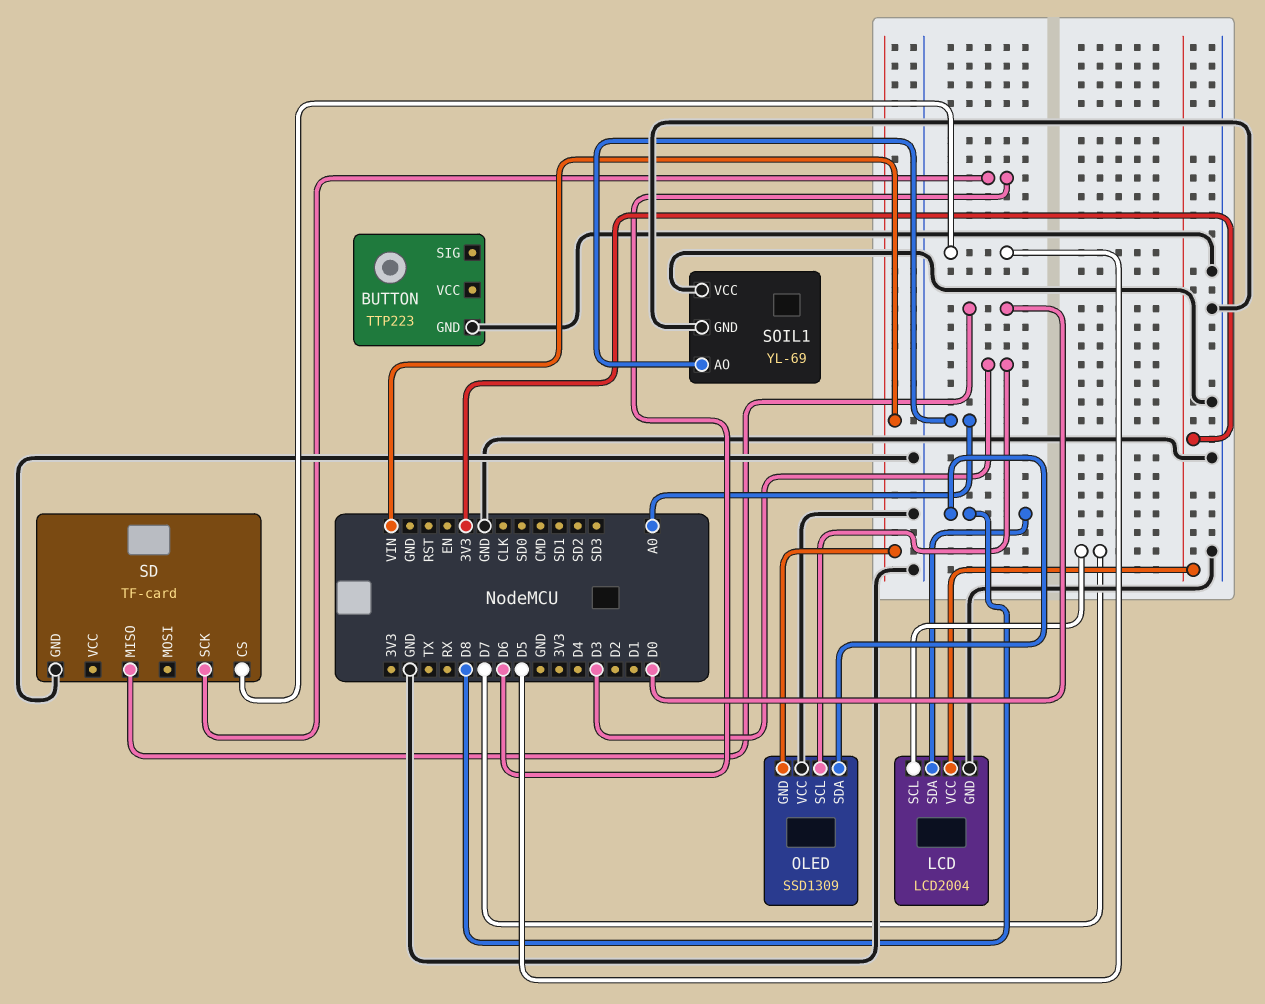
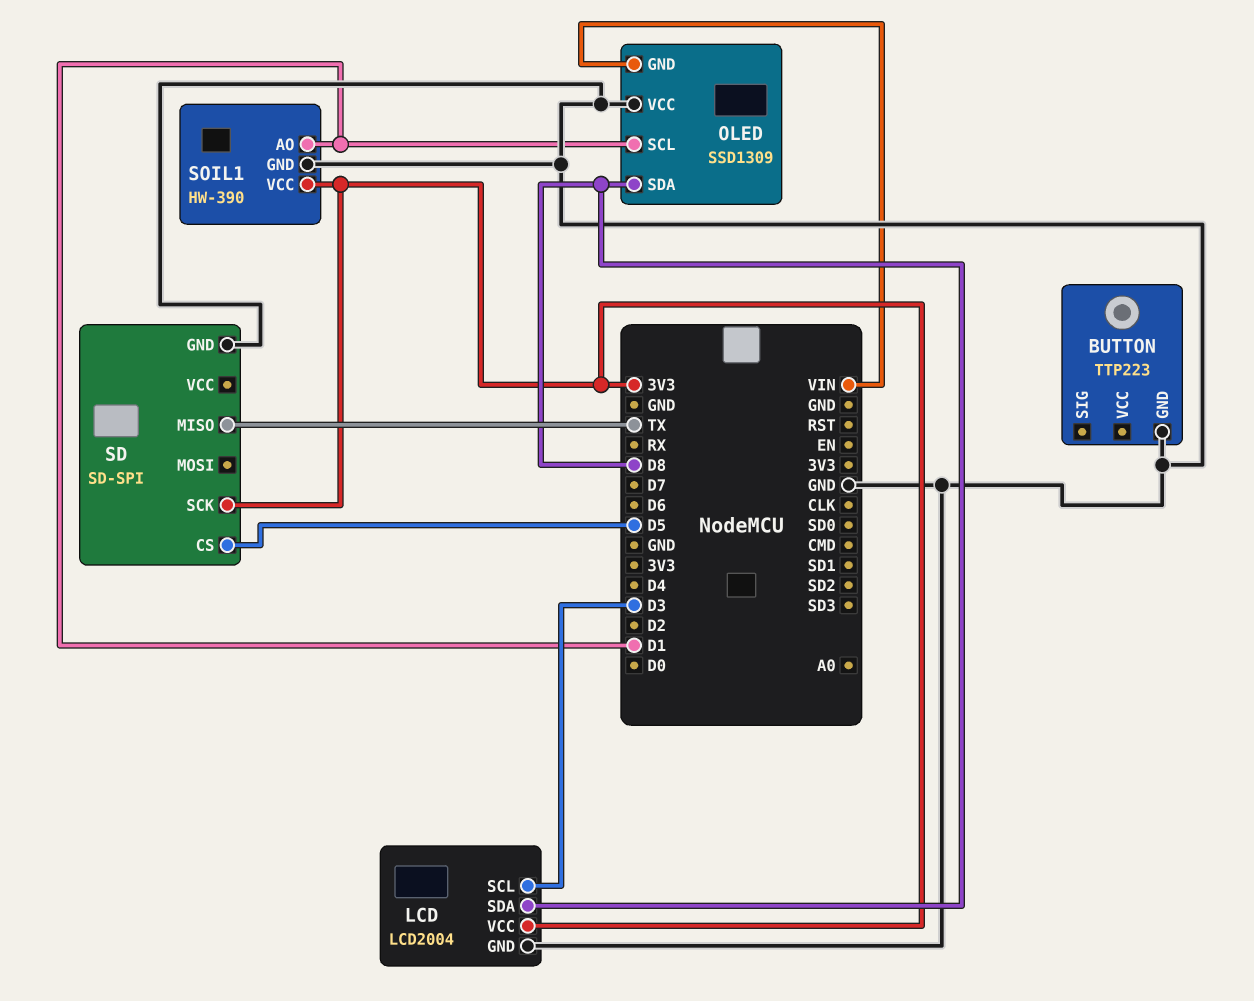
LCD pin SCL: D7 -> D3
OLED pin SCL: D3 -> D1
SD: TF-card -> SD-SPI
SD pin MISO: D0 -> TX
SD pin SCK: D6 -> 3V3
SOIL1: YL-69 -> HW-390
SOIL1 pin AO: A0 -> D1
SOIL1 pin VCC: GND -> 3V3

